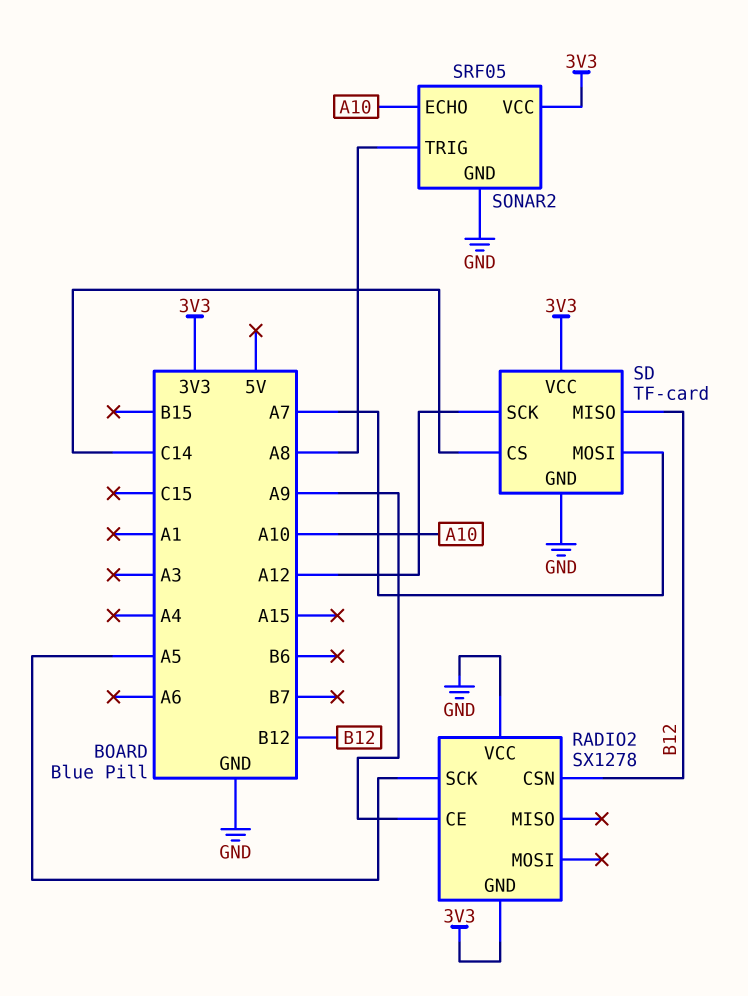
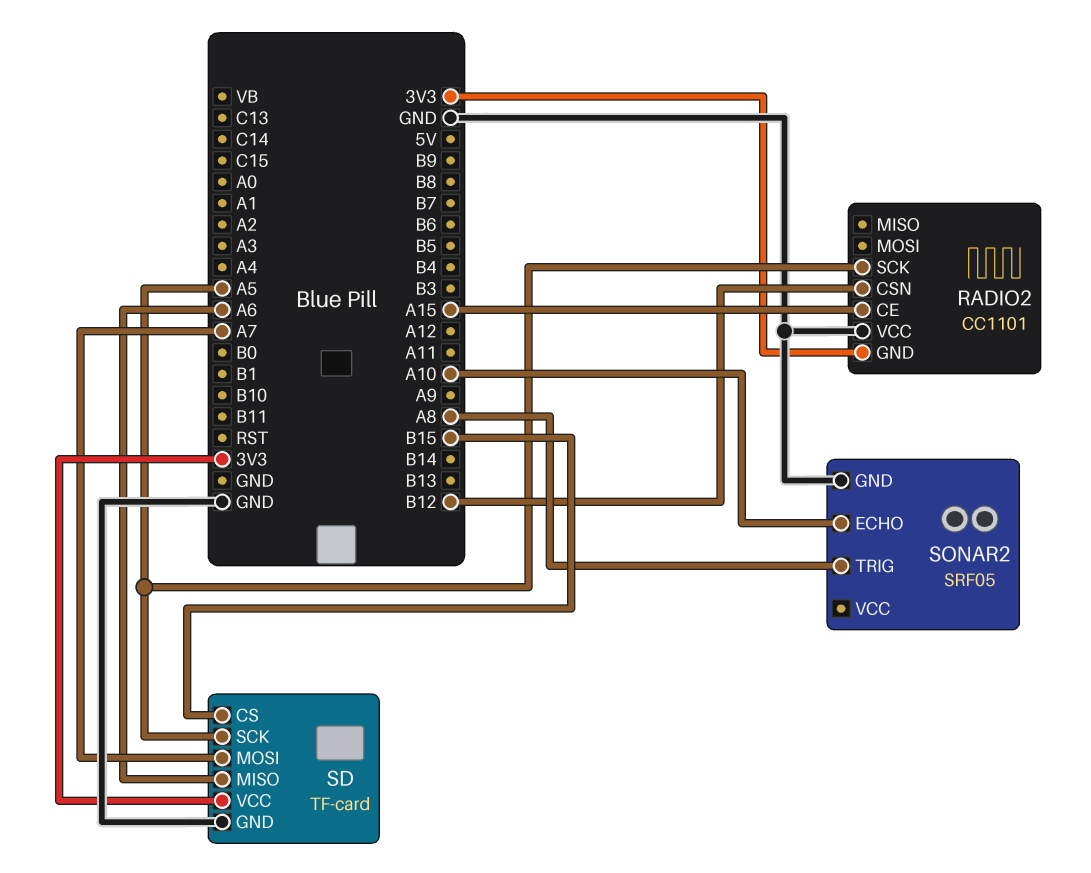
RADIO2: SX1278 -> CC1101
RADIO2 pin CE: A9 -> A15
SD pin CS: C14 -> B15
SD pin MISO: B12 -> A6
SD pin SCK: A12 -> A5
SONAR2 pin VCC: 3V3 -> none

